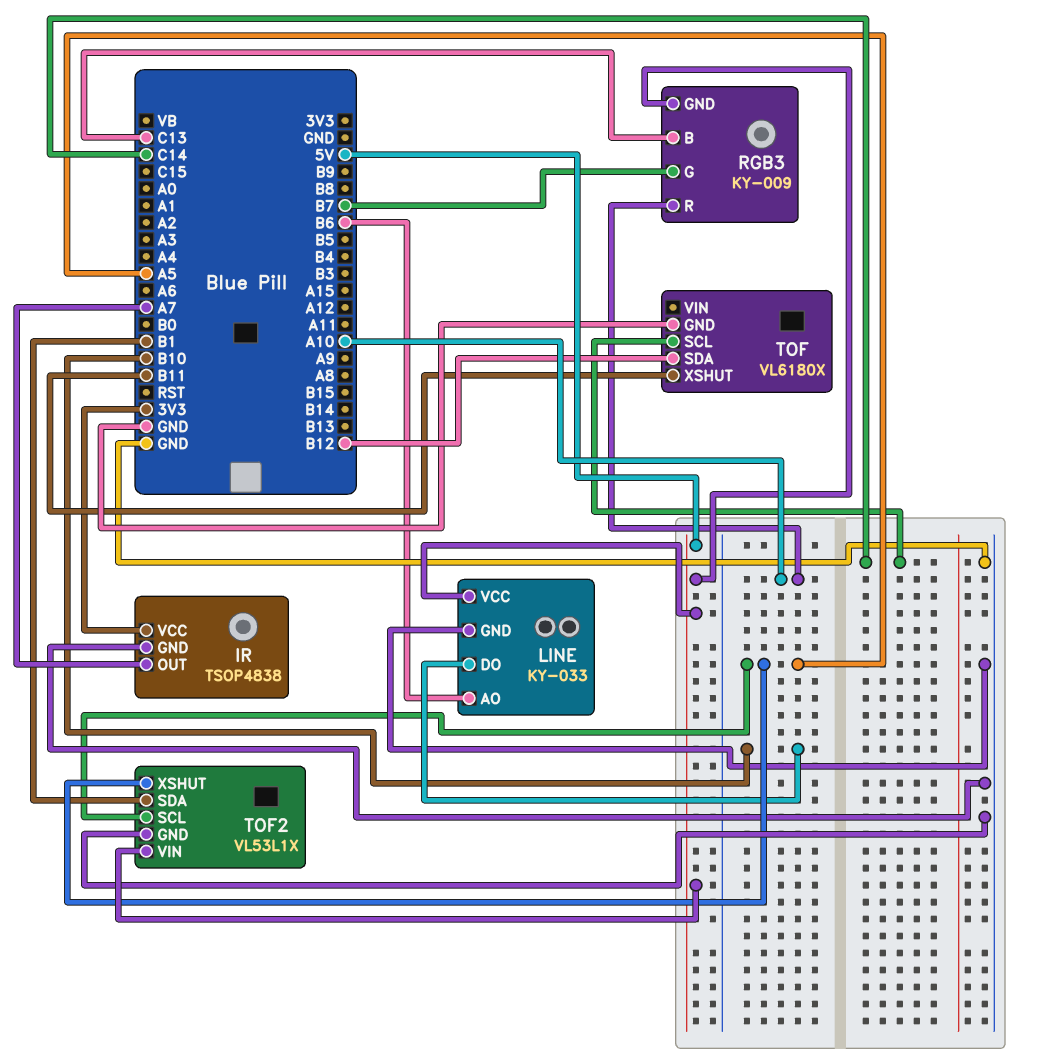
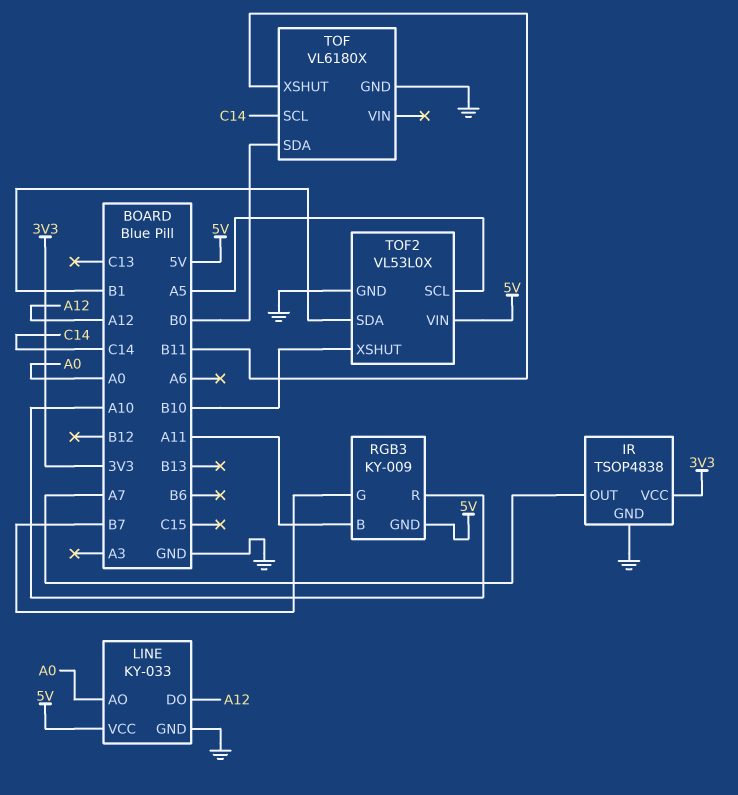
LINE pin AO: B6 -> A0
LINE pin DO: B10 -> A12
RGB3 pin B: C13 -> A11
TOF pin SDA: B12 -> B0
TOF2: VL53L1X -> VL53L0X
TOF2 pin XSHUT: A5 -> B10

